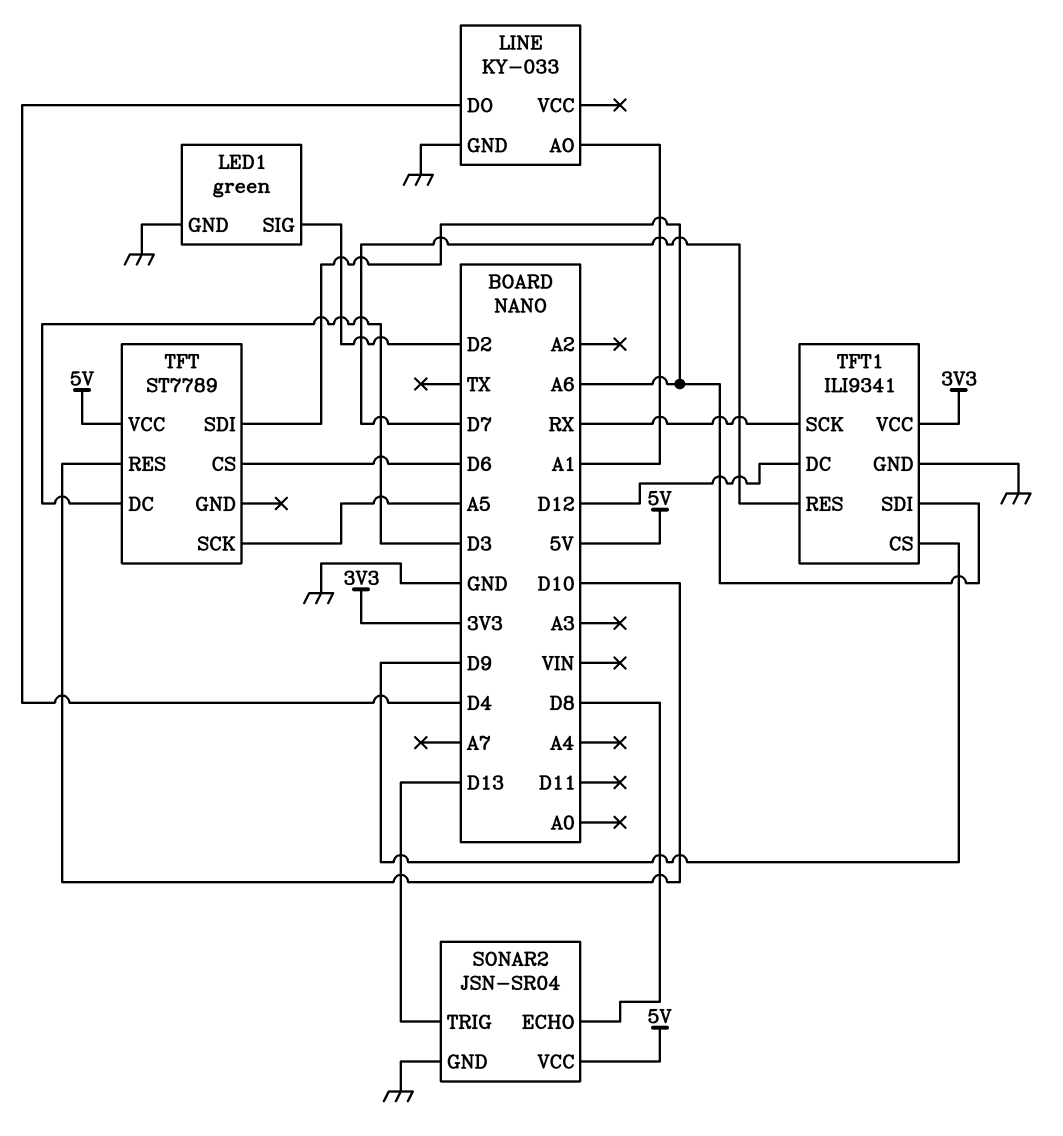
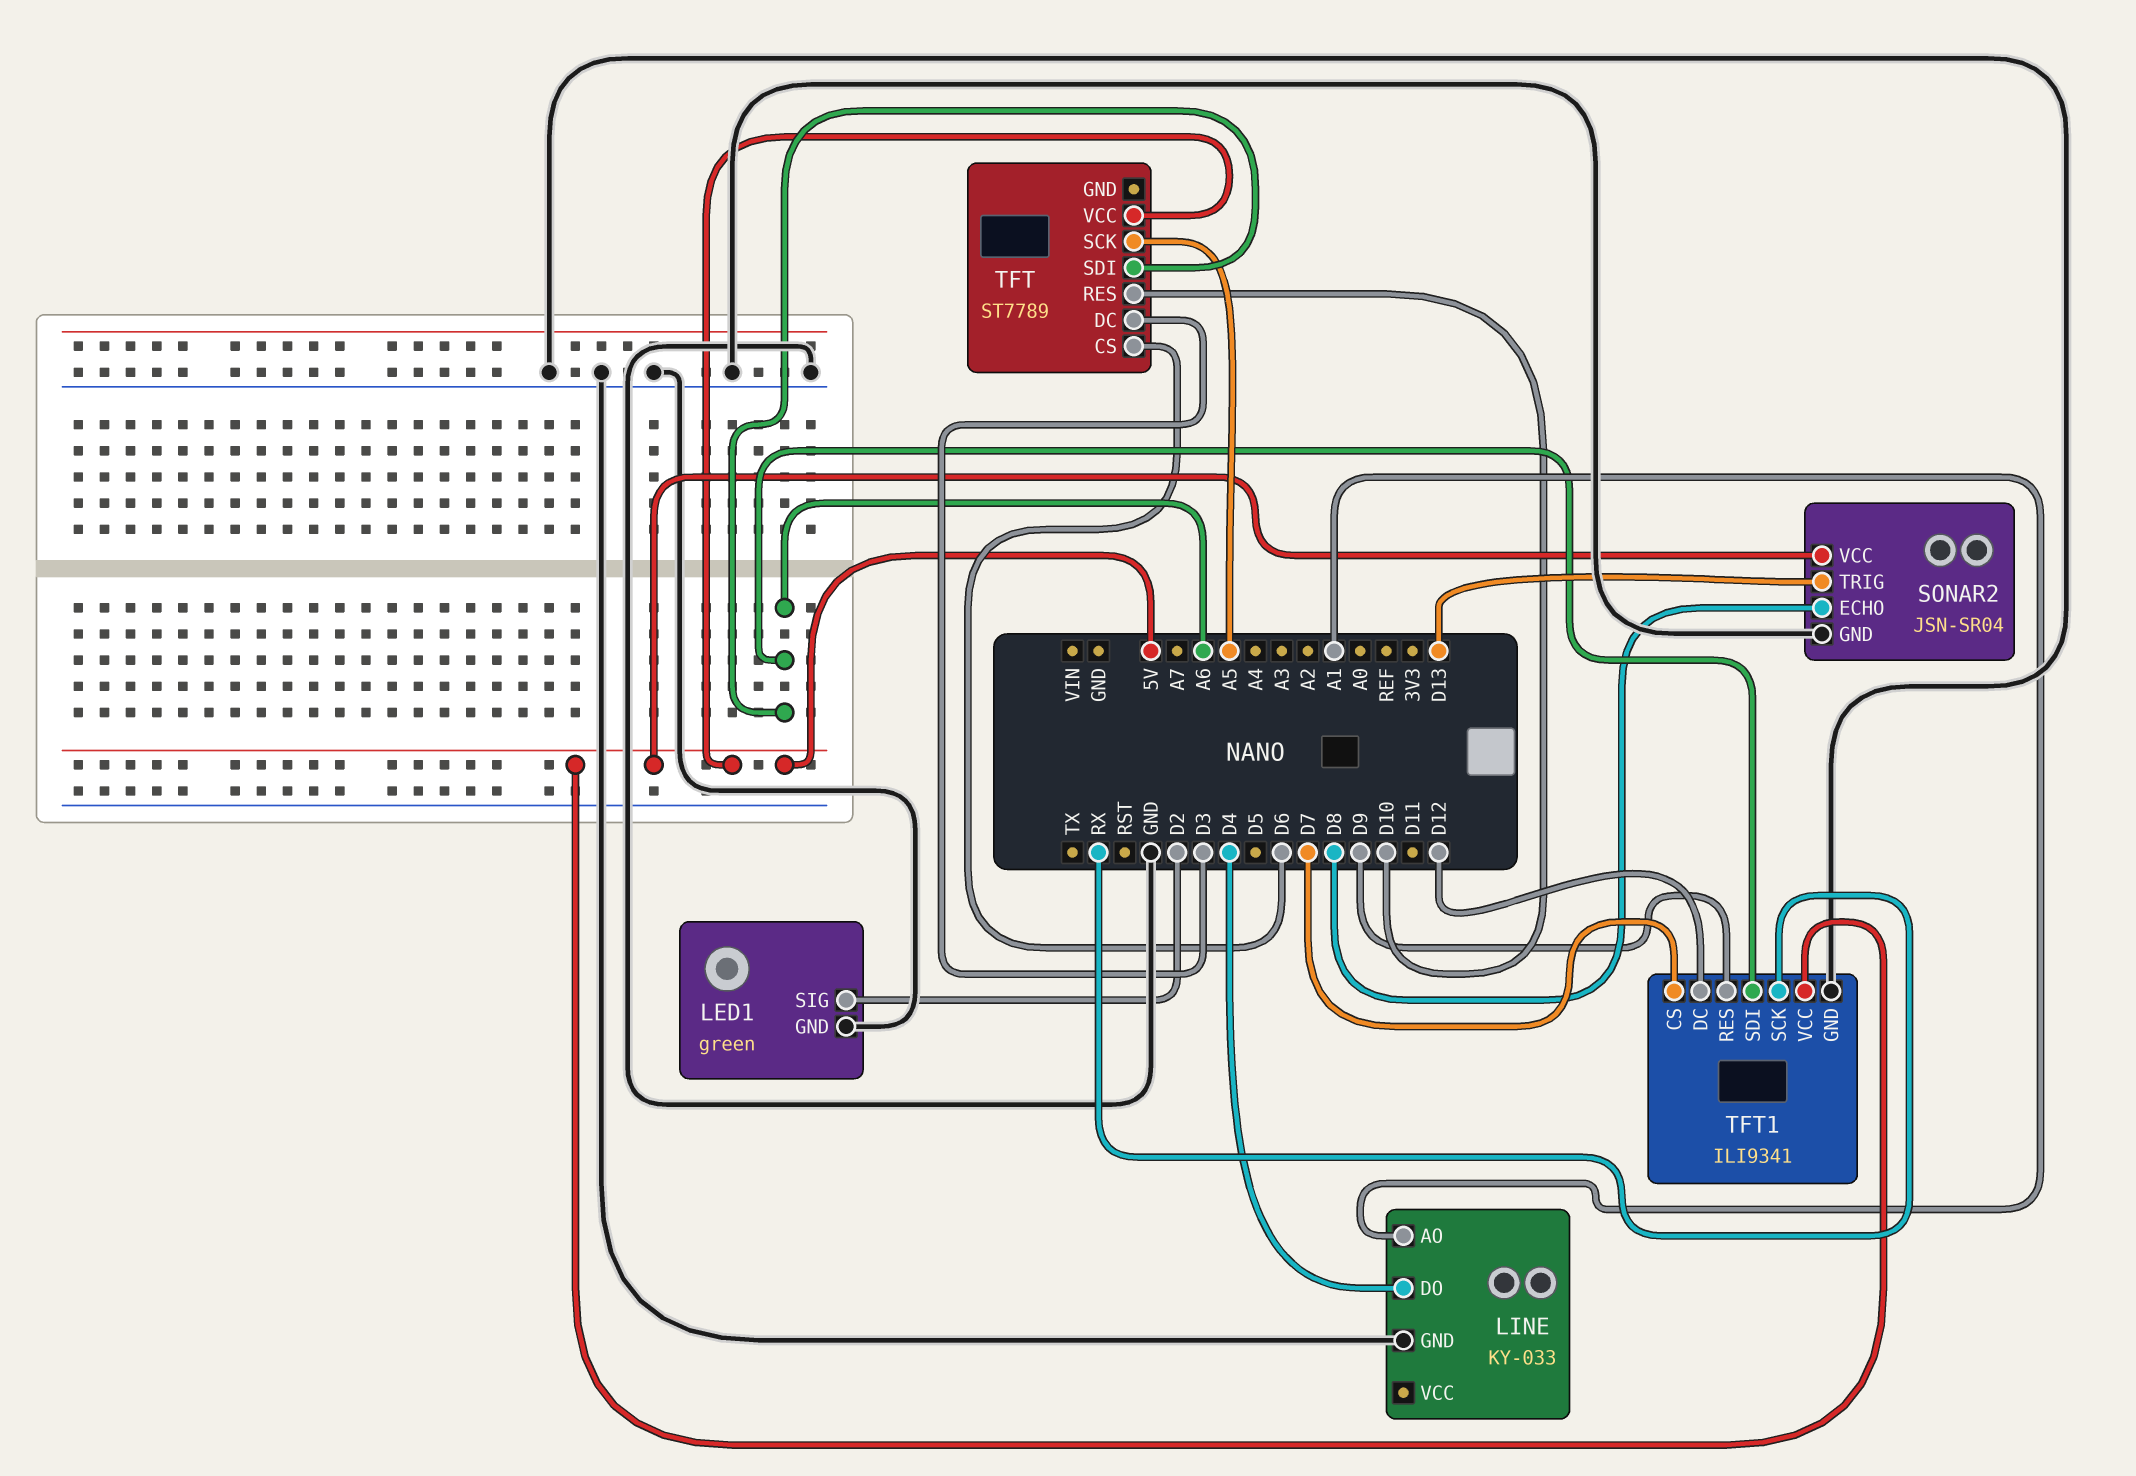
TFT1 pin CS: D9 -> D7
TFT1 pin RES: D7 -> D9
TFT1 pin VCC: 3V3 -> 5V

